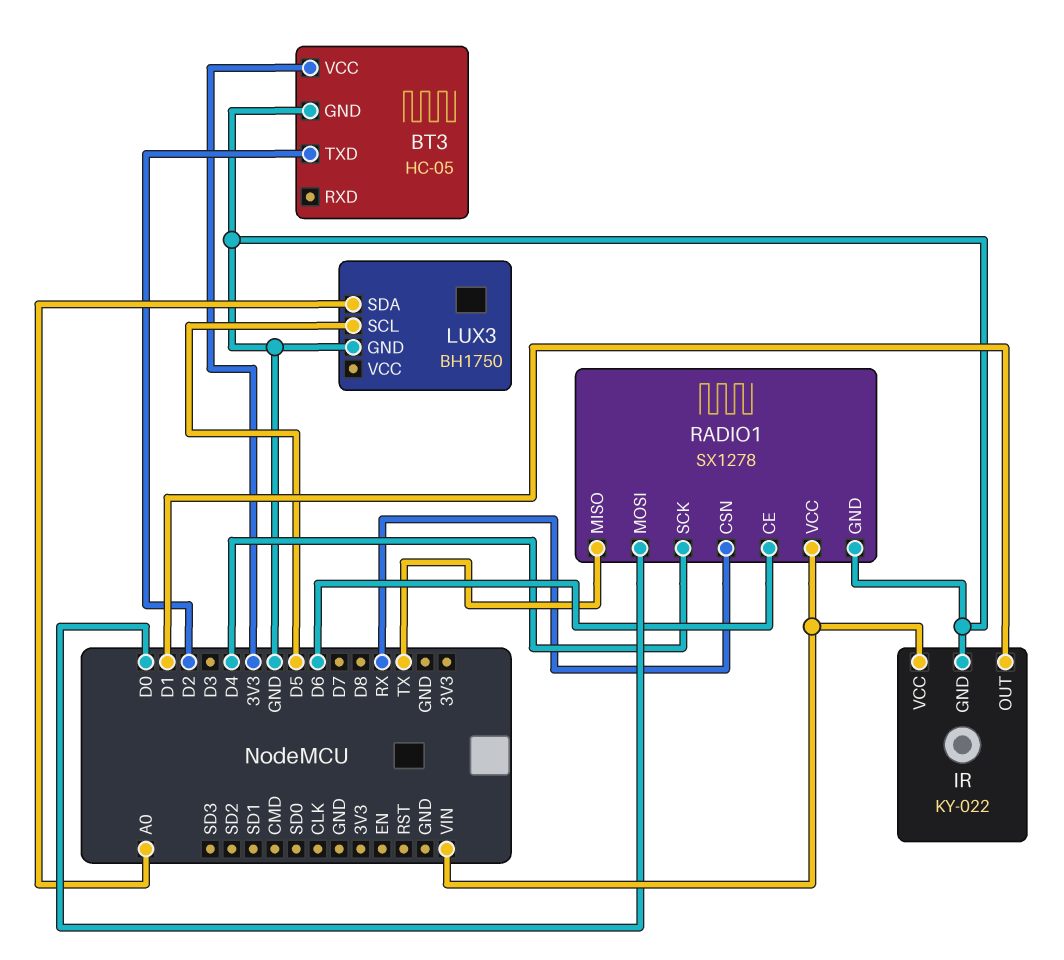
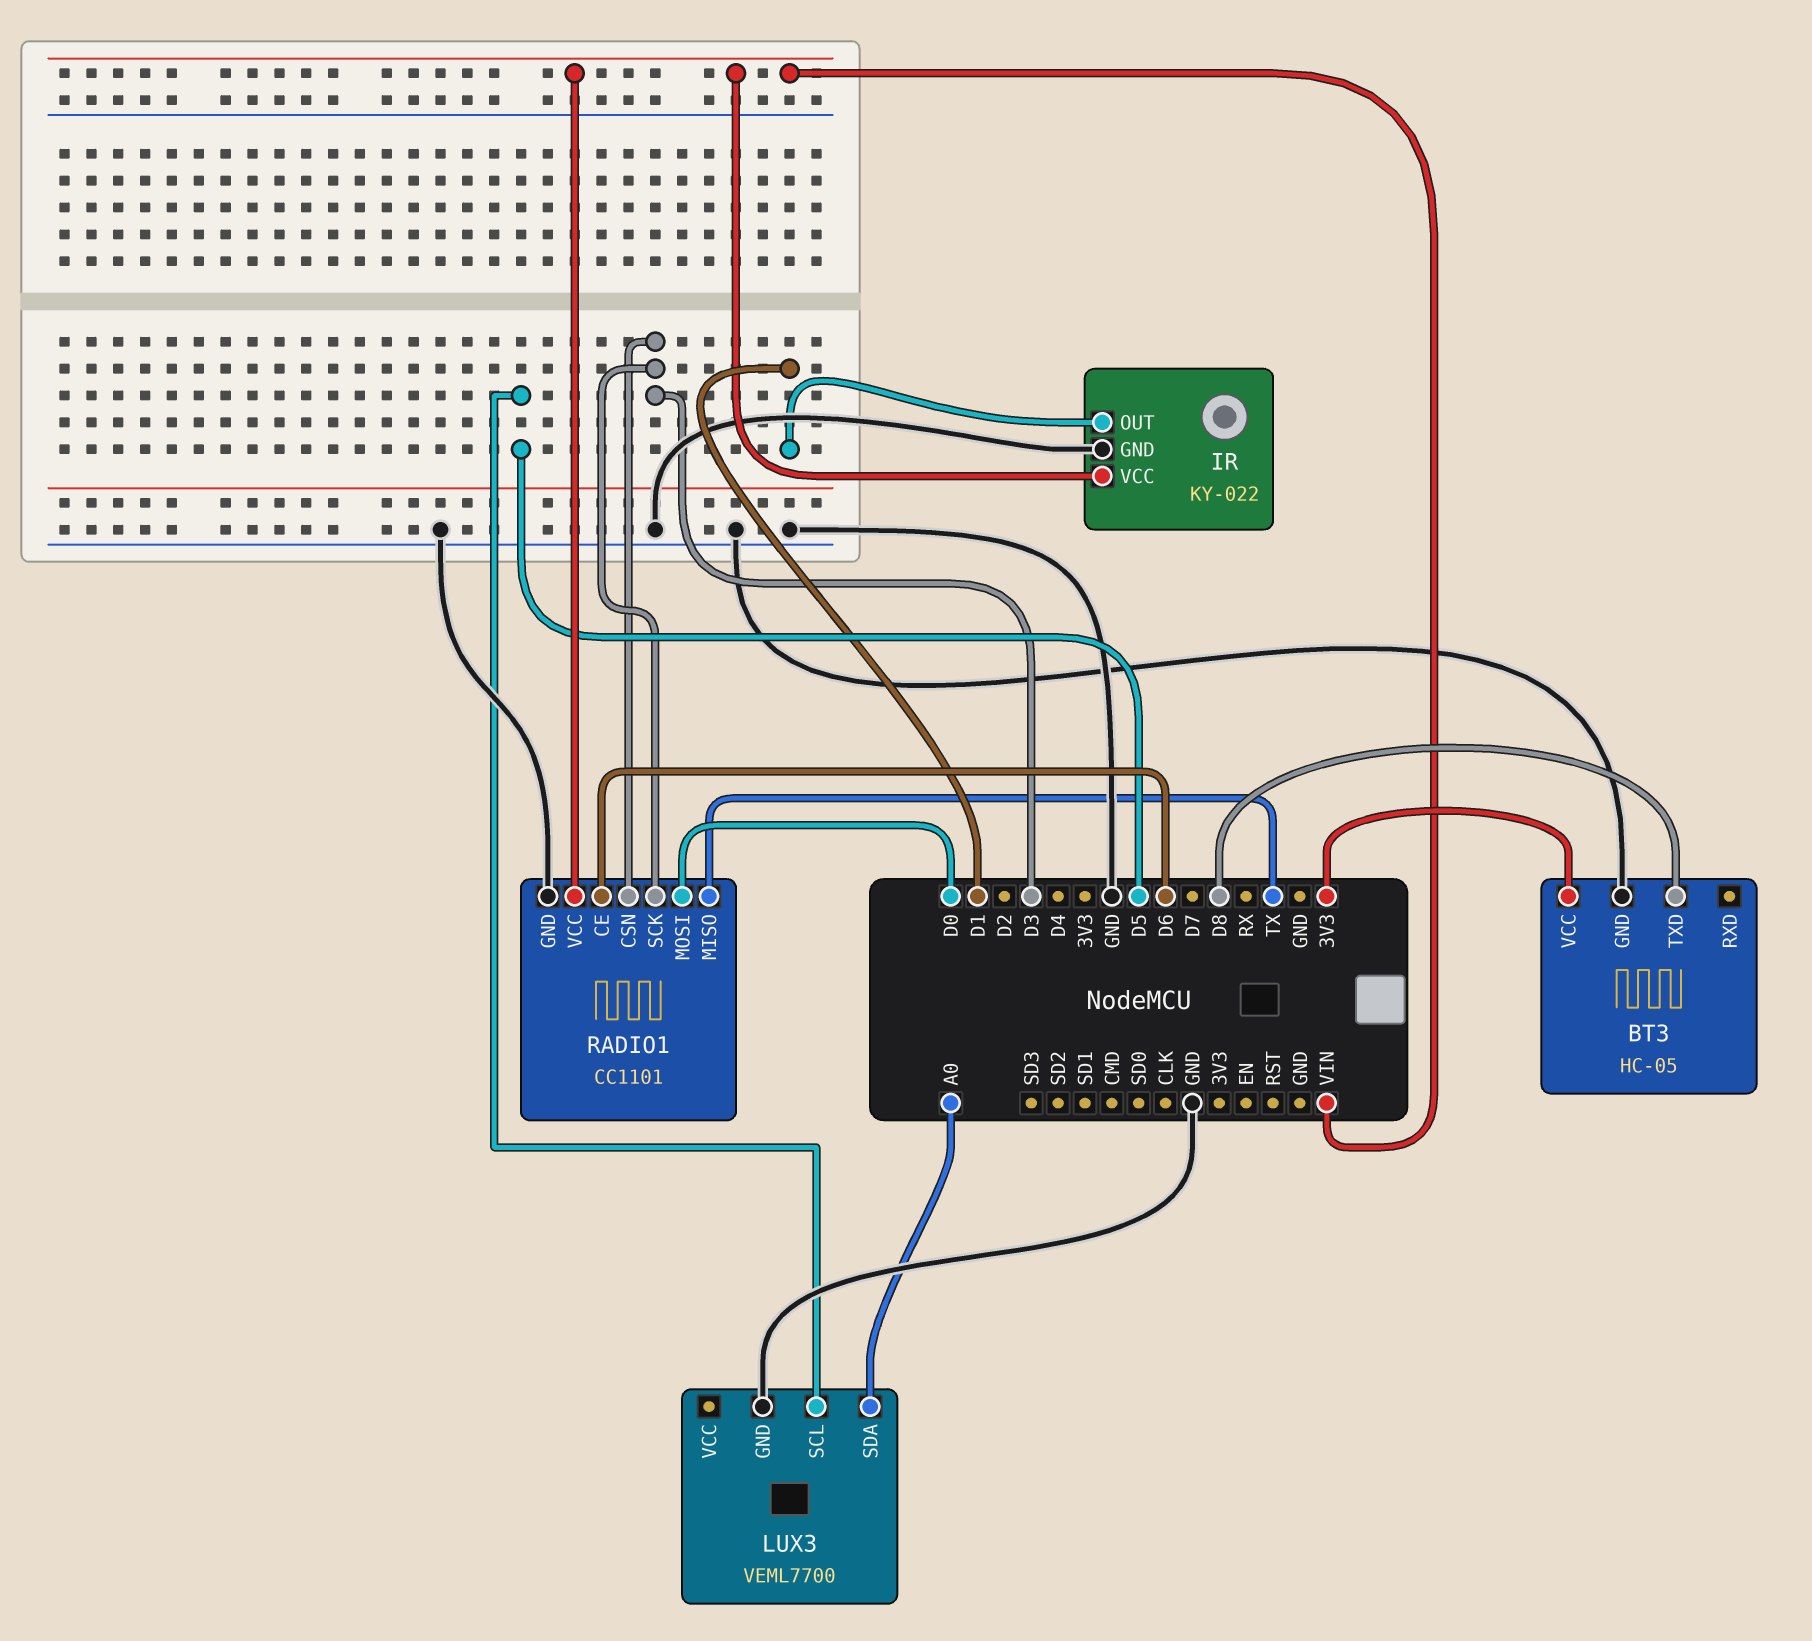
BT3 pin TXD: D2 -> D8
LUX3: BH1750 -> VEML7700
RADIO1: SX1278 -> CC1101
RADIO1 pin CSN: RX -> D3
RADIO1 pin SCK: D4 -> D3

